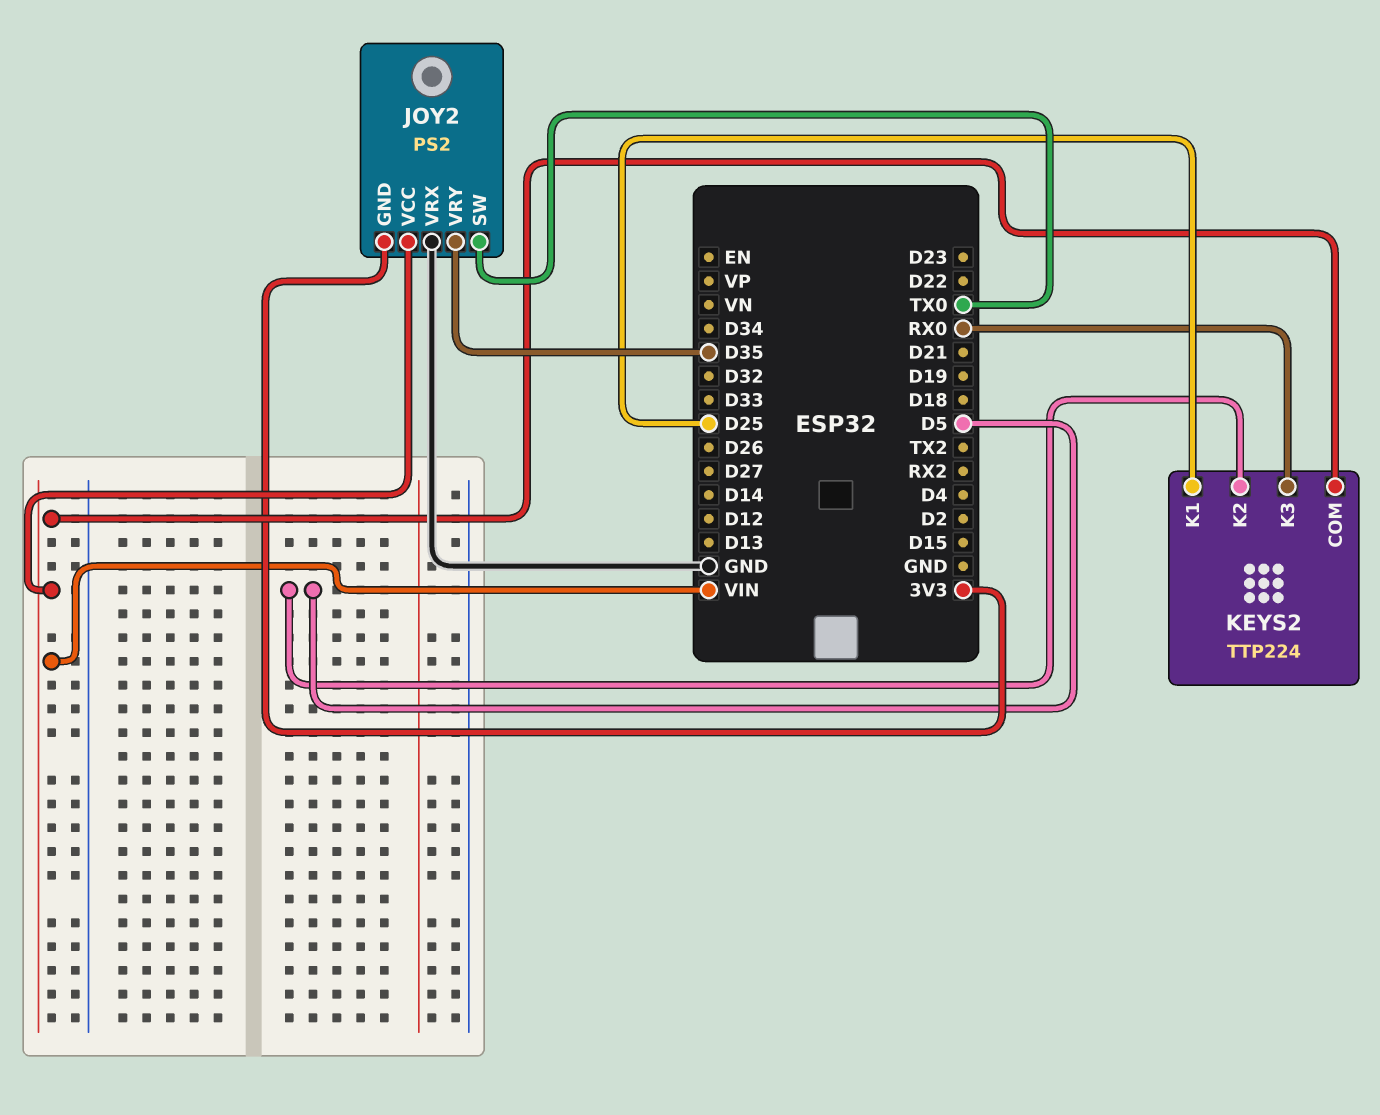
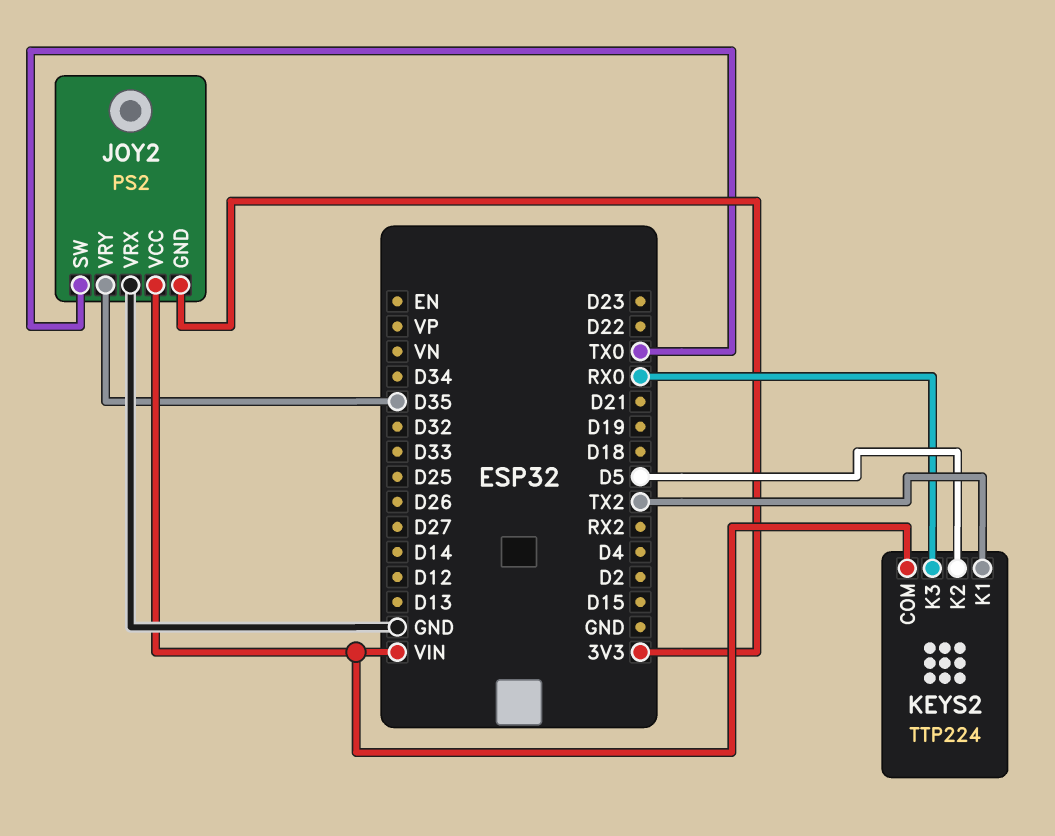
KEYS2 pin K1: D25 -> TX2

